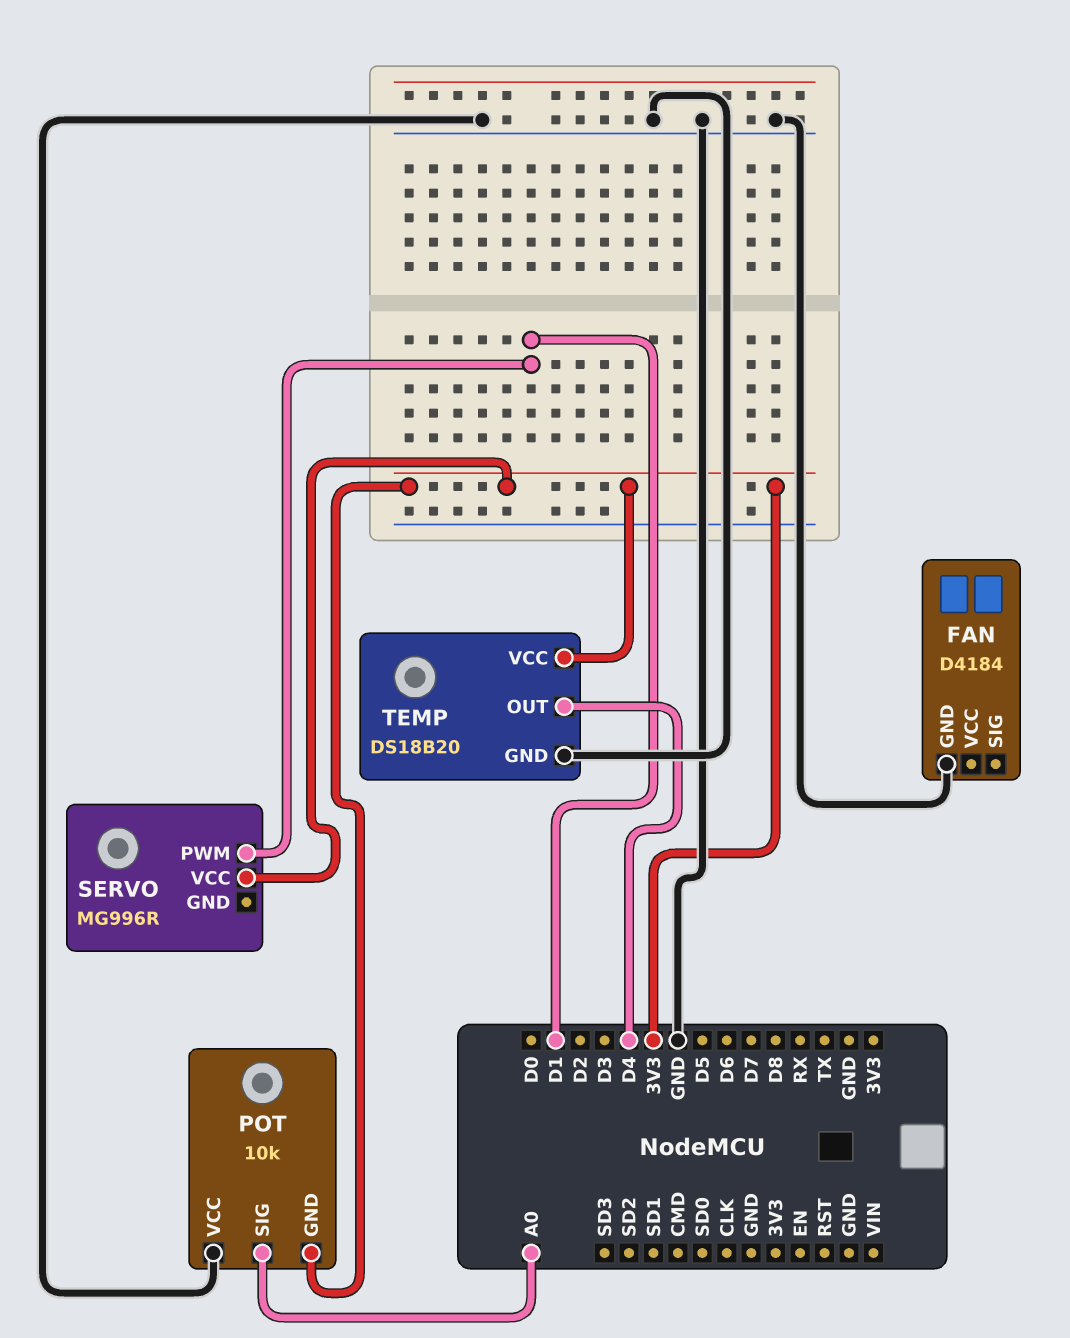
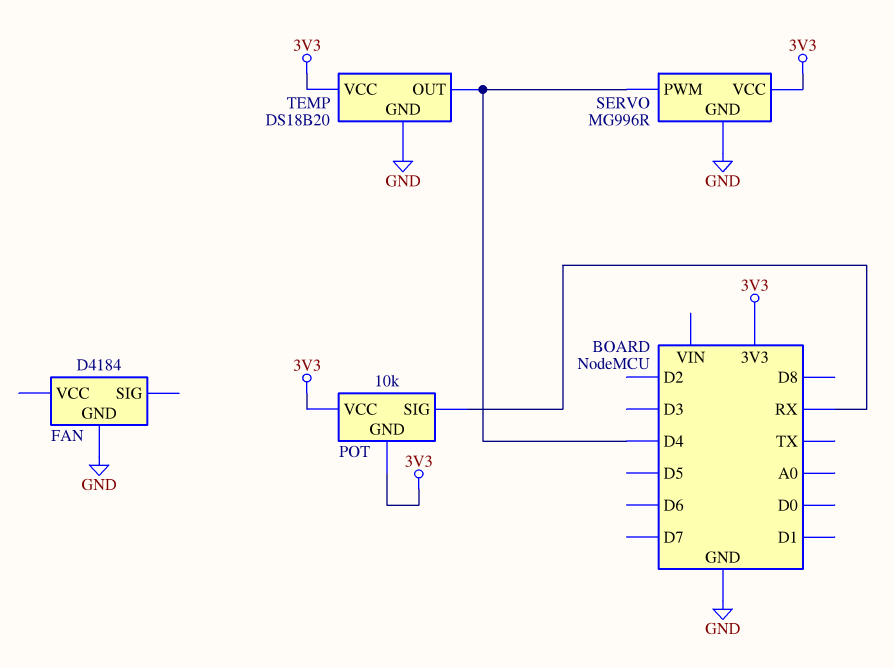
POT pin SIG: A0 -> RX
POT pin VCC: GND -> 3V3
SERVO pin GND: none -> GND
SERVO pin PWM: D1 -> D4

